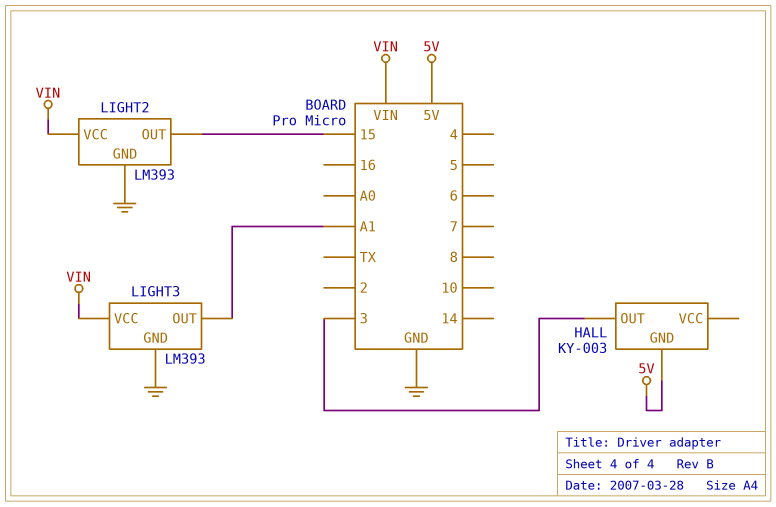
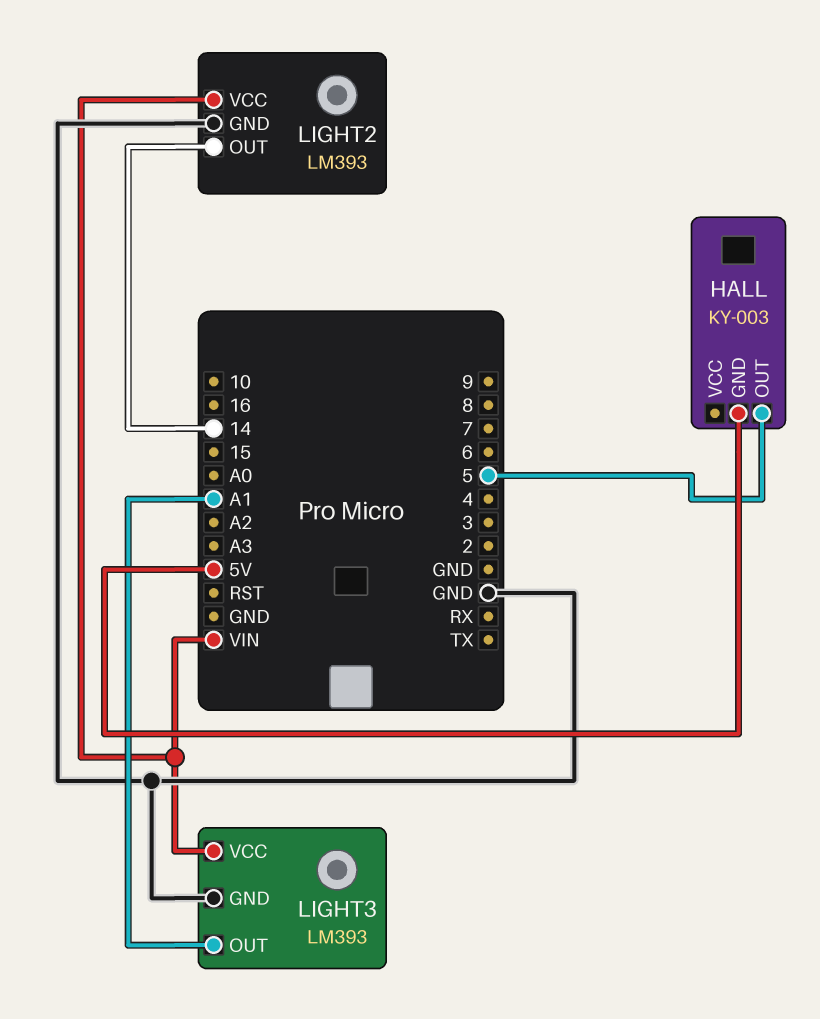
HALL pin OUT: 3 -> 5
LIGHT2 pin OUT: 15 -> 14

